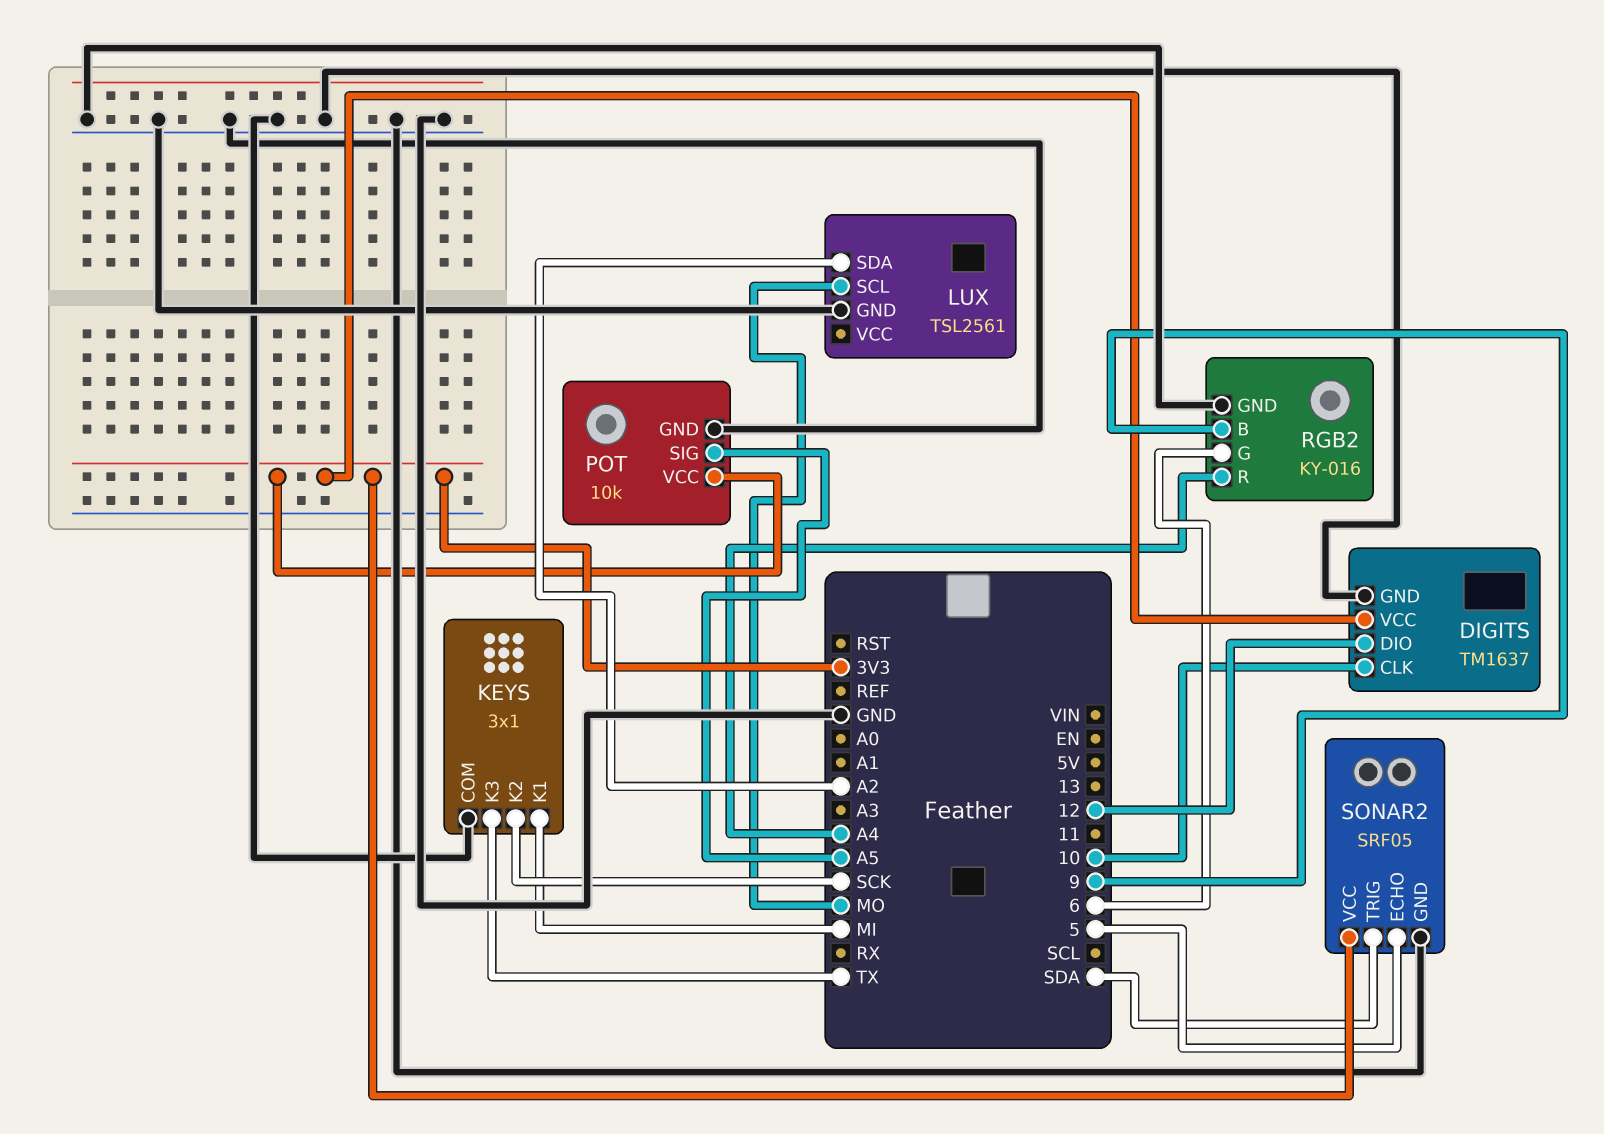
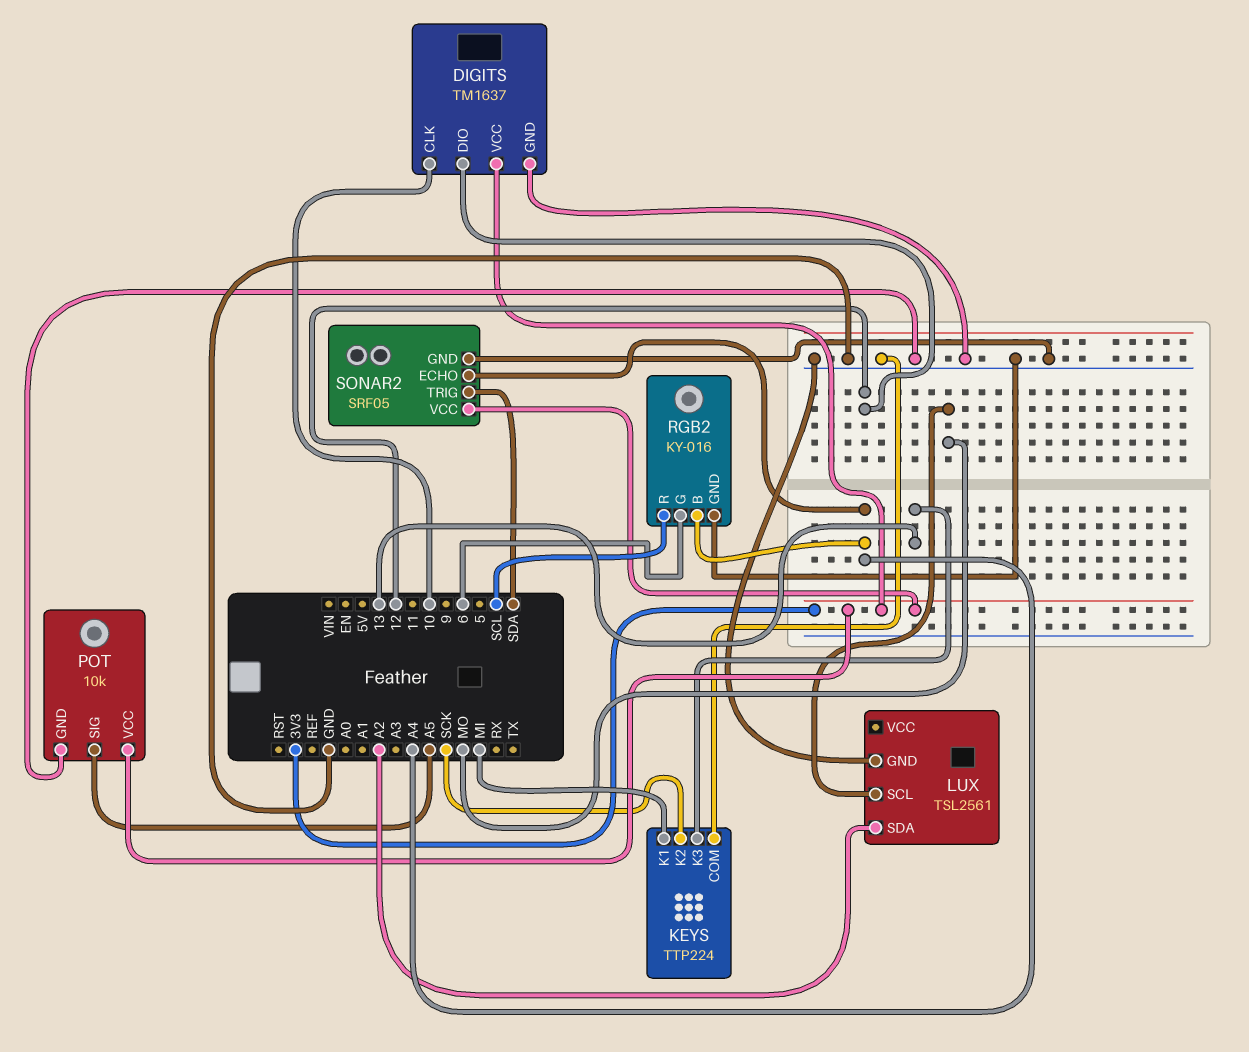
KEYS: 3x1 -> TTP224
KEYS pin K3: TX -> 13
RGB2 pin B: 9 -> A4
RGB2 pin R: A4 -> SCL
SONAR2 pin ECHO: 5 -> A4

